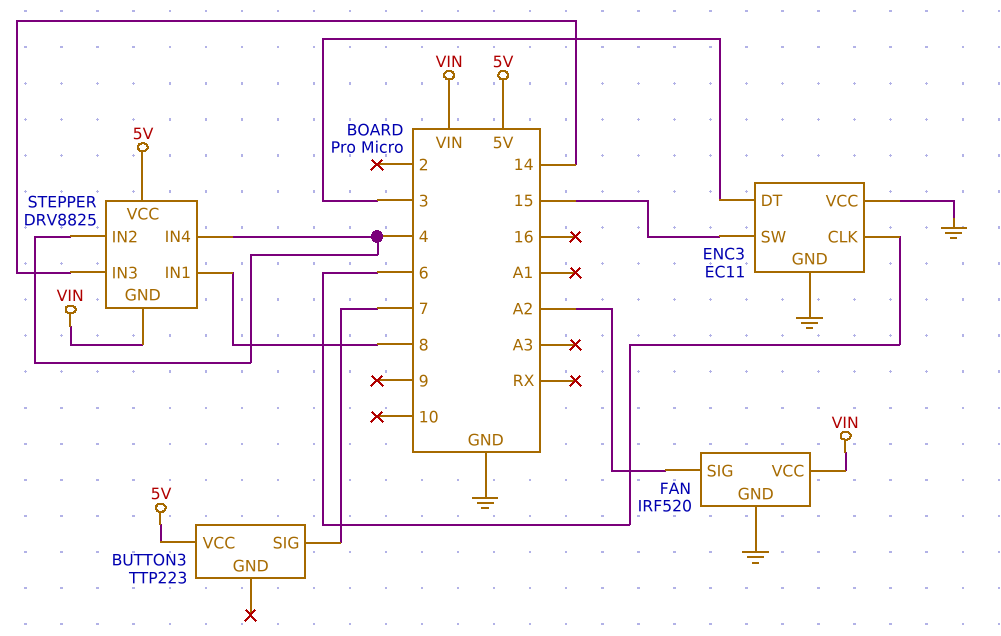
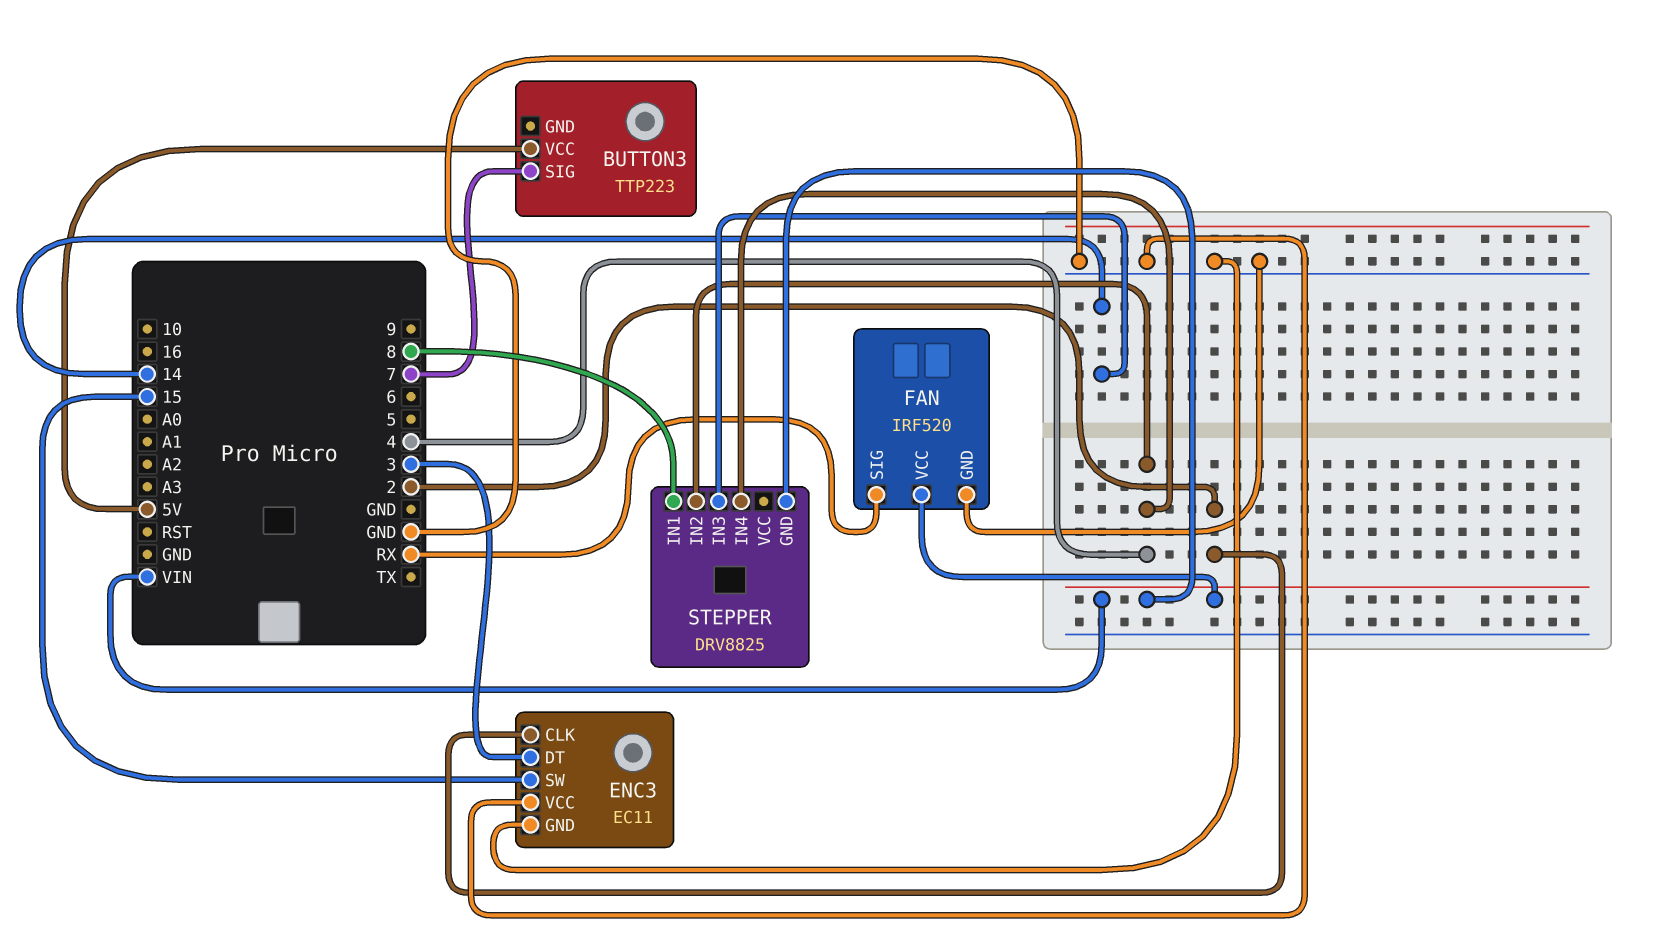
ENC3 pin CLK: 6 -> 2
FAN pin SIG: A2 -> RX
STEPPER pin VCC: 5V -> none

